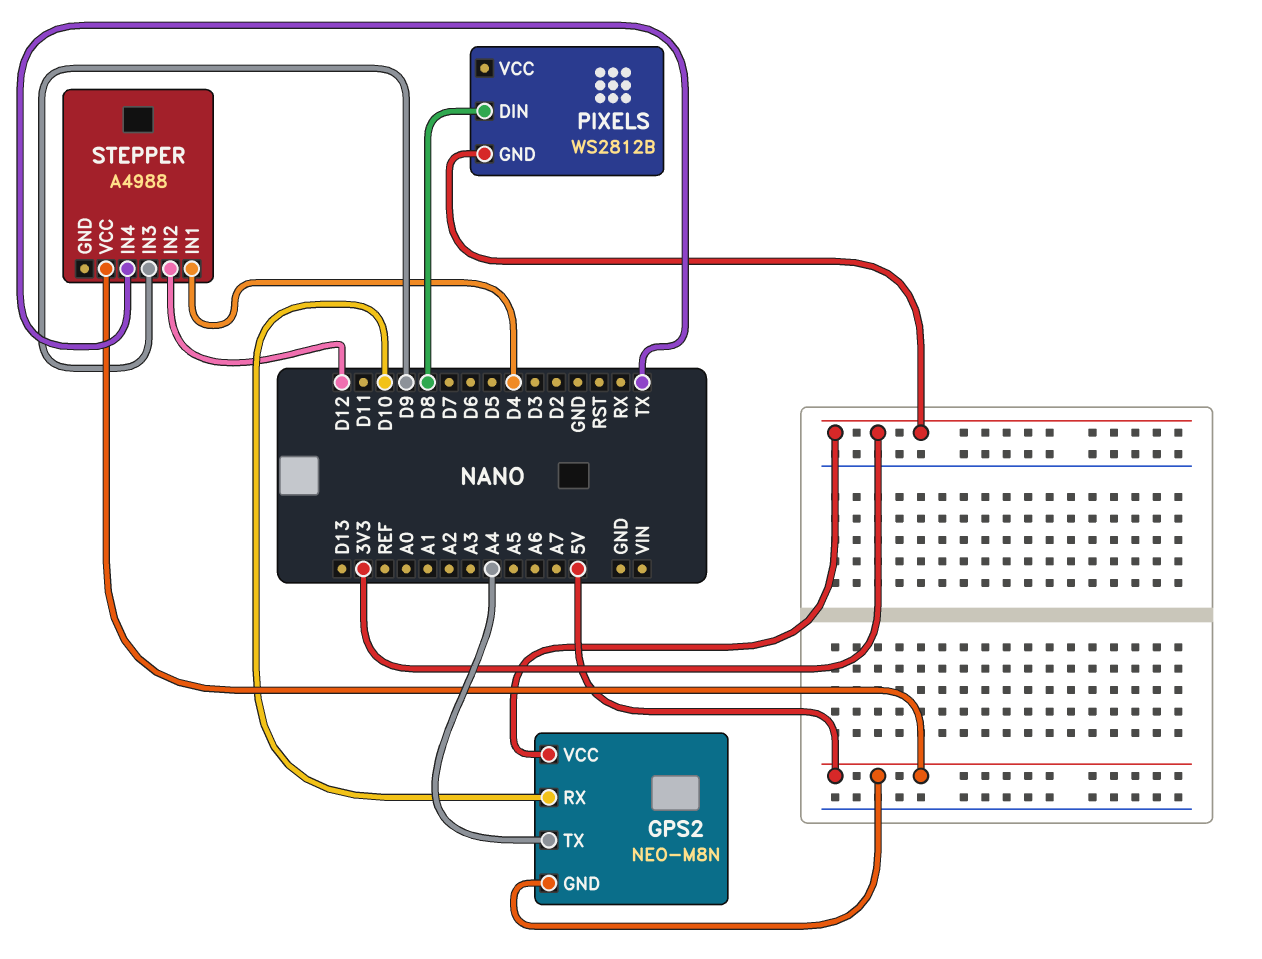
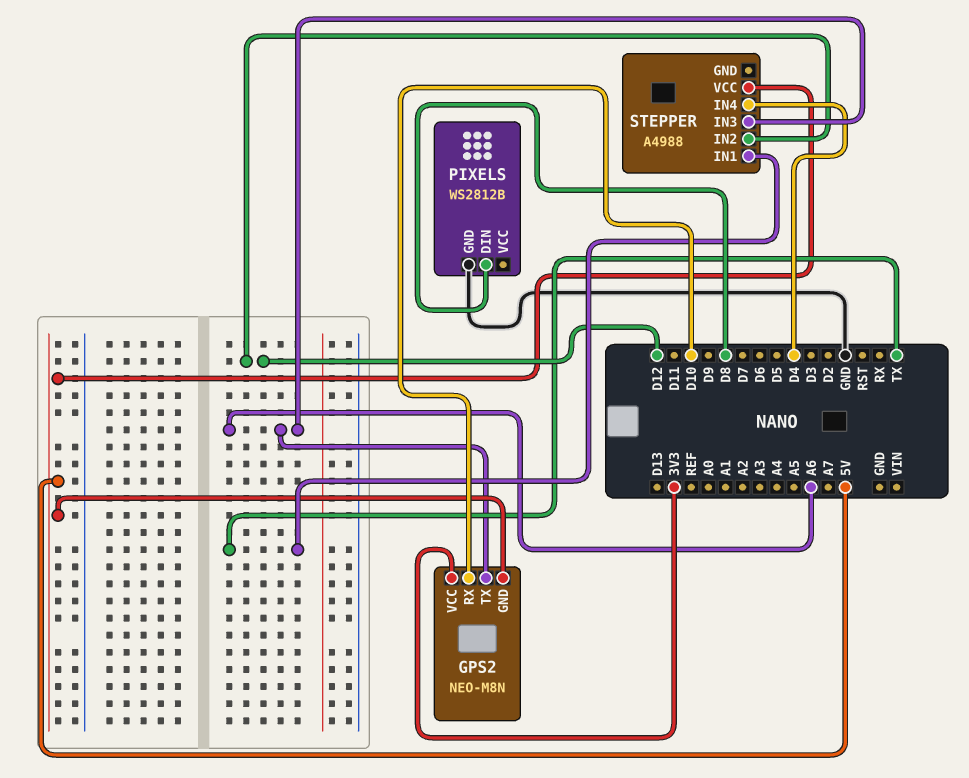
GPS2 pin TX: A4 -> A6
PIXELS pin GND: 3V3 -> GND
STEPPER pin IN1: D4 -> TX
STEPPER pin IN3: D9 -> A6
STEPPER pin IN4: TX -> D4

